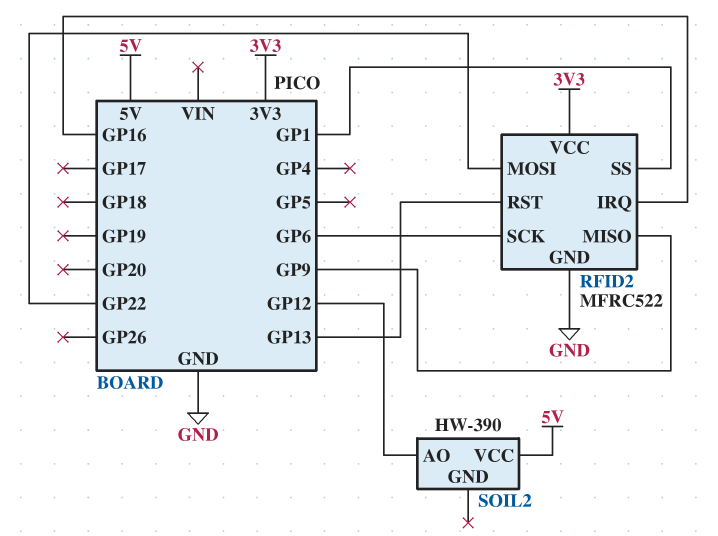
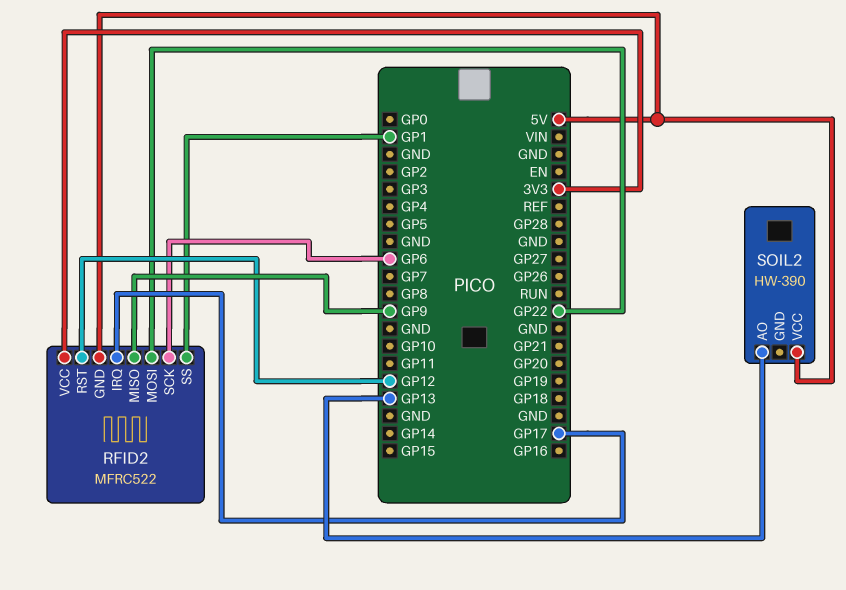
RFID2 pin GND: GND -> 5V
RFID2 pin IRQ: GP16 -> GP17
RFID2 pin RST: GP13 -> GP12
SOIL2 pin AO: GP12 -> GP13

